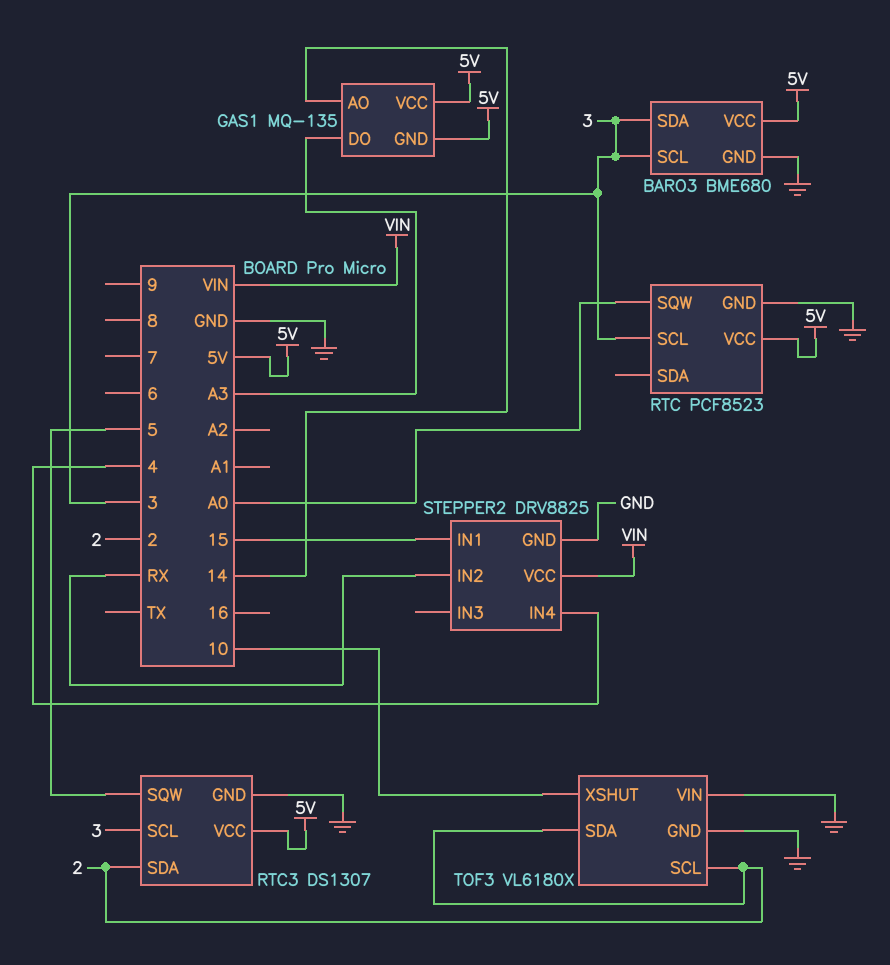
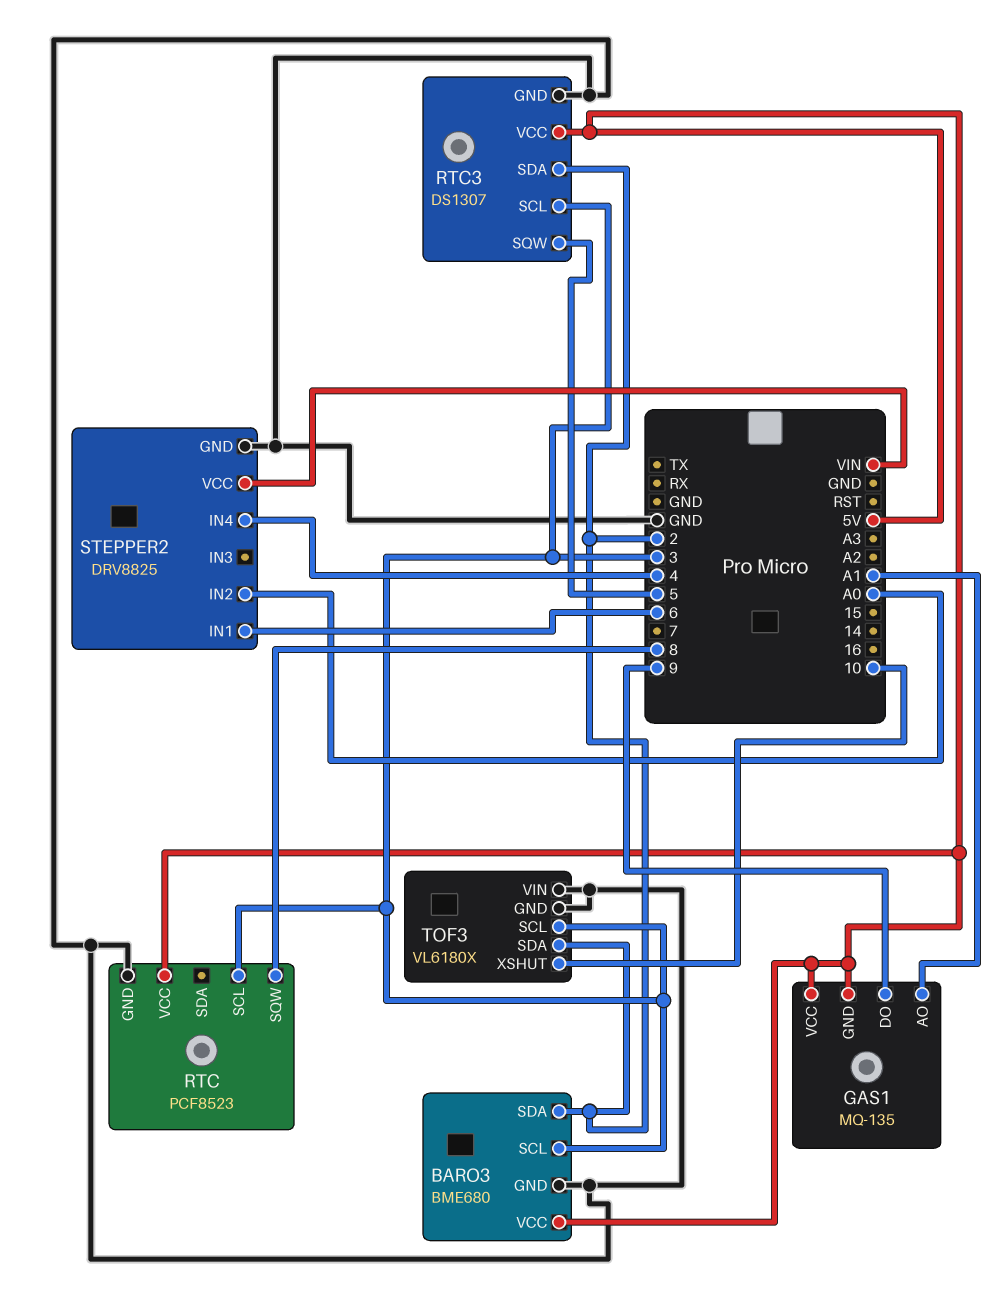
BARO3 pin SDA: 3 -> 2
GAS1 pin AO: 14 -> A1
GAS1 pin DO: A3 -> 9
RTC pin SQW: A0 -> 8
STEPPER2 pin IN1: 15 -> 6
STEPPER2 pin IN2: RX -> A0
TOF3 pin SCL: 2 -> 3

